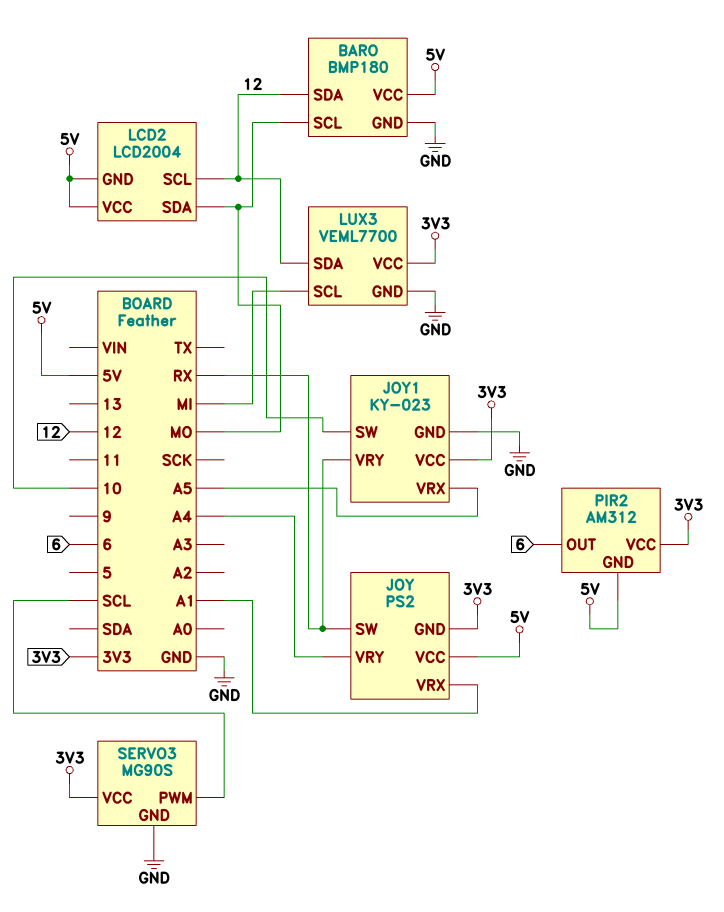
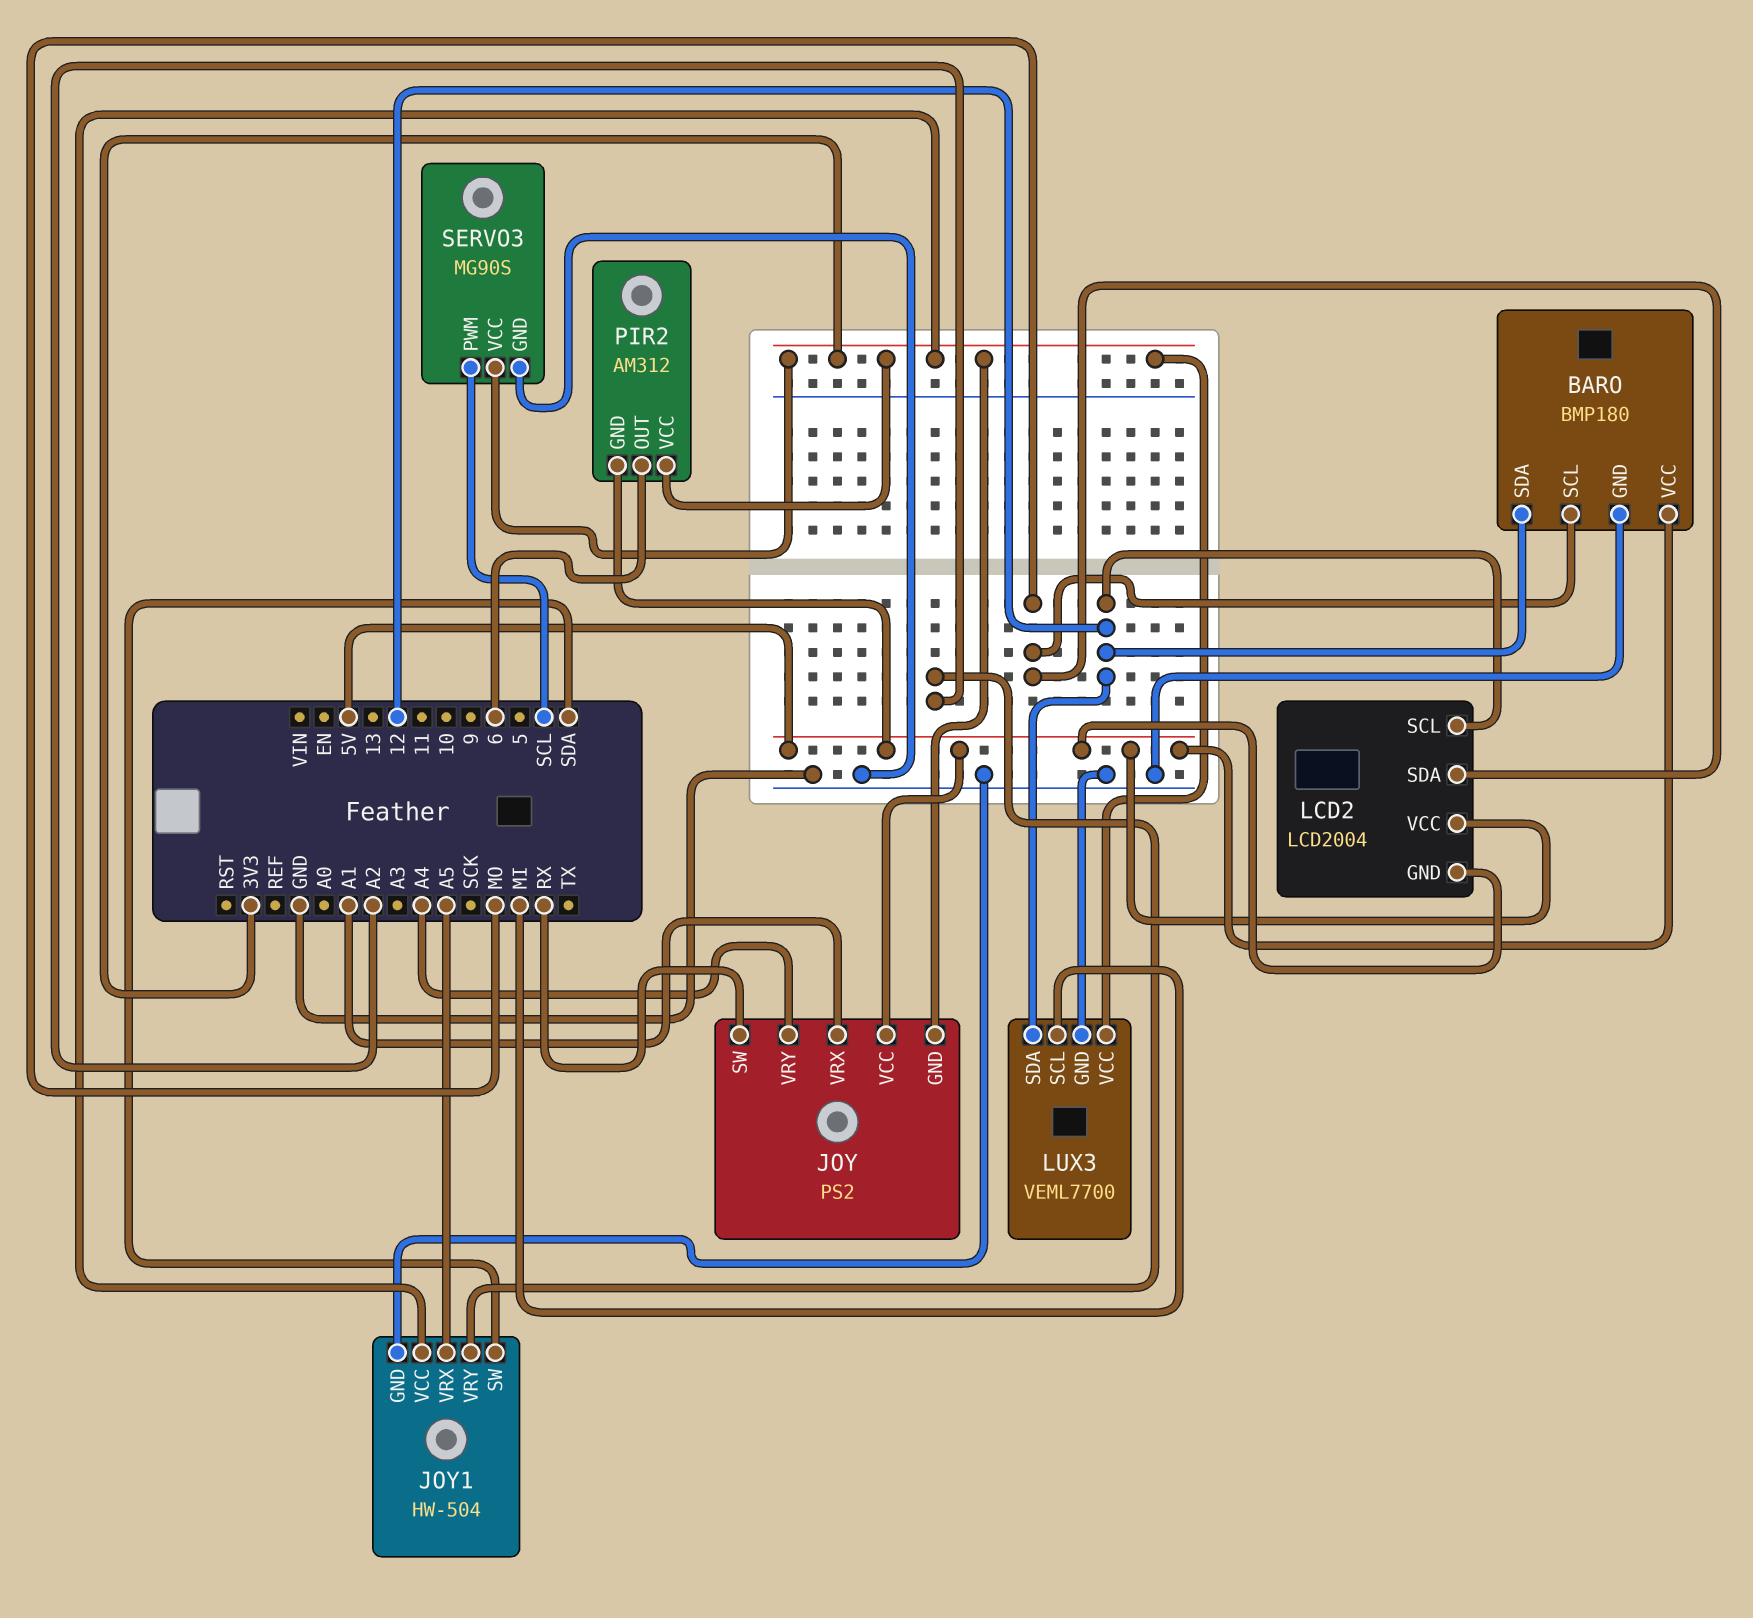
JOY1: KY-023 -> HW-504
JOY1 pin SW: 10 -> SDA
JOY1 pin VRY: RX -> A2

